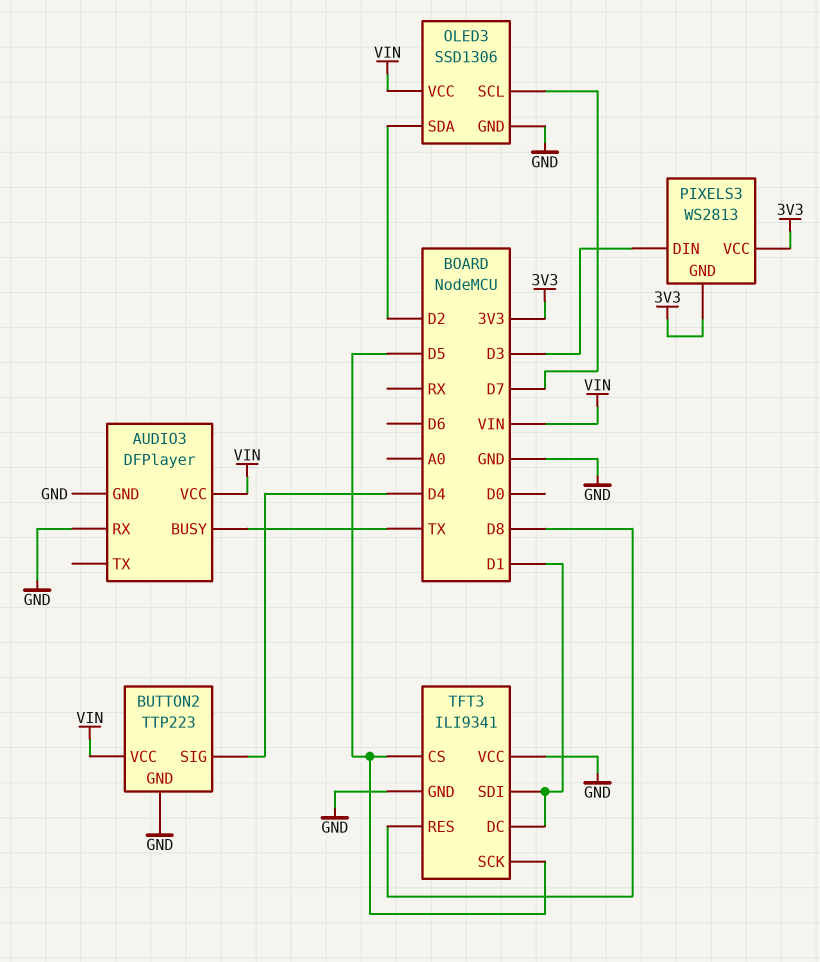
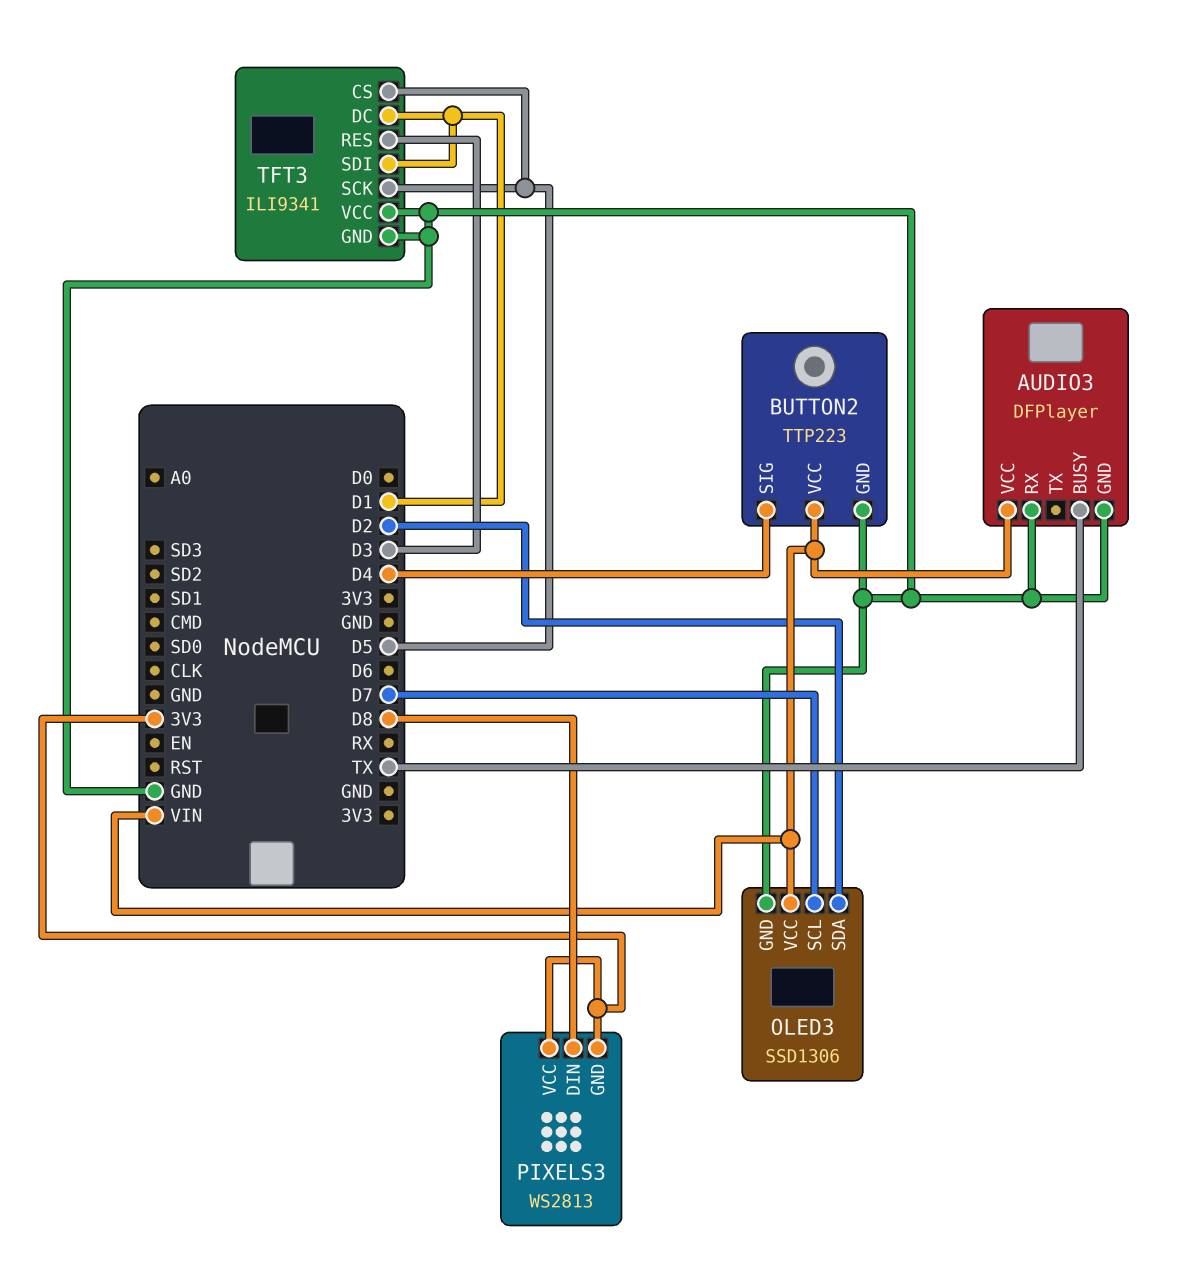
PIXELS3 pin DIN: D3 -> D8
TFT3 pin RES: D8 -> D3

